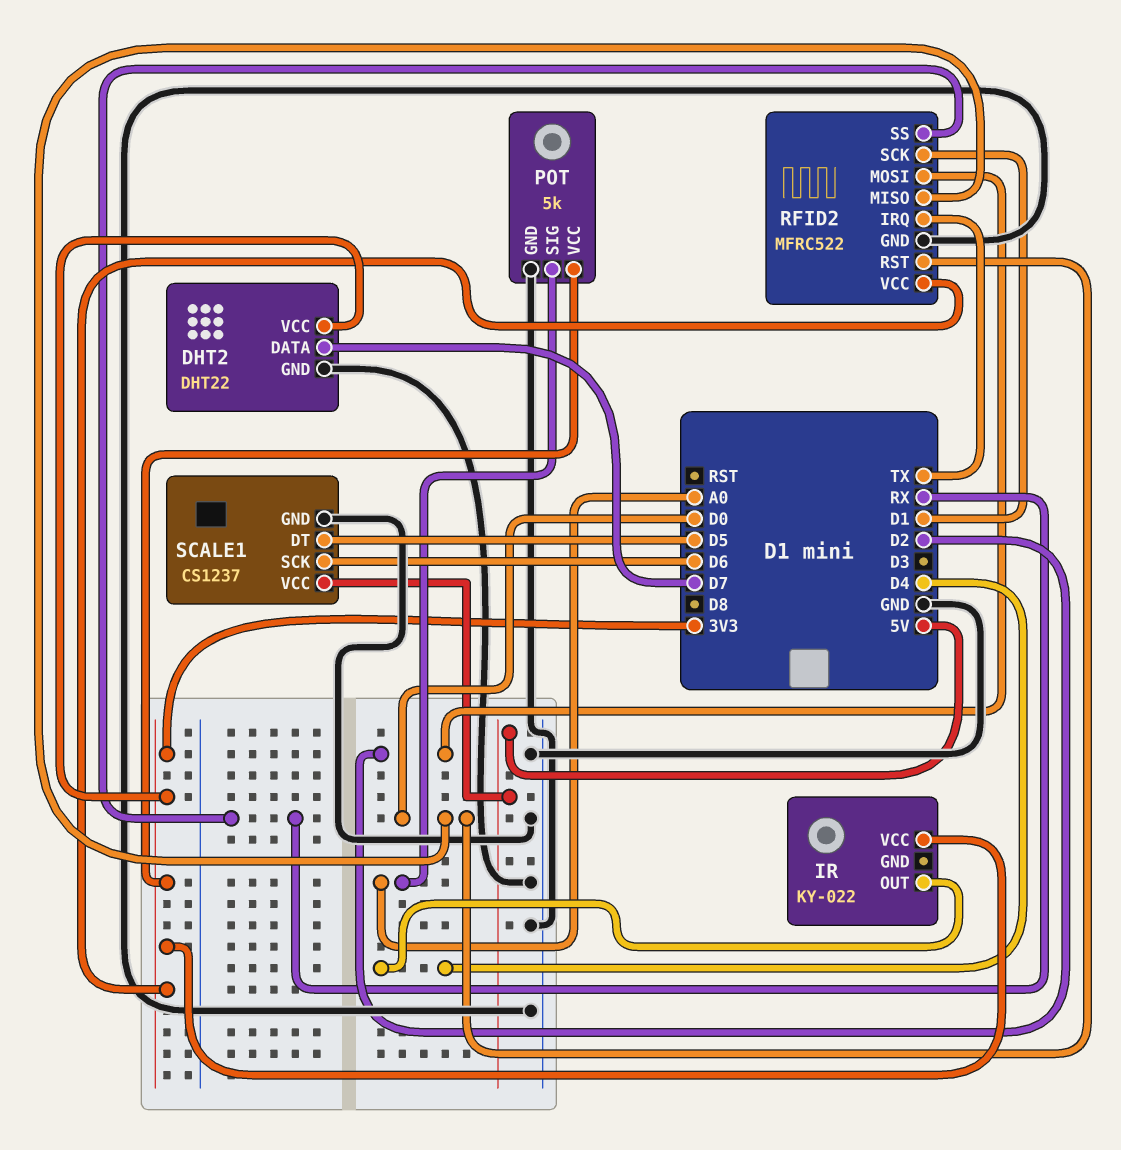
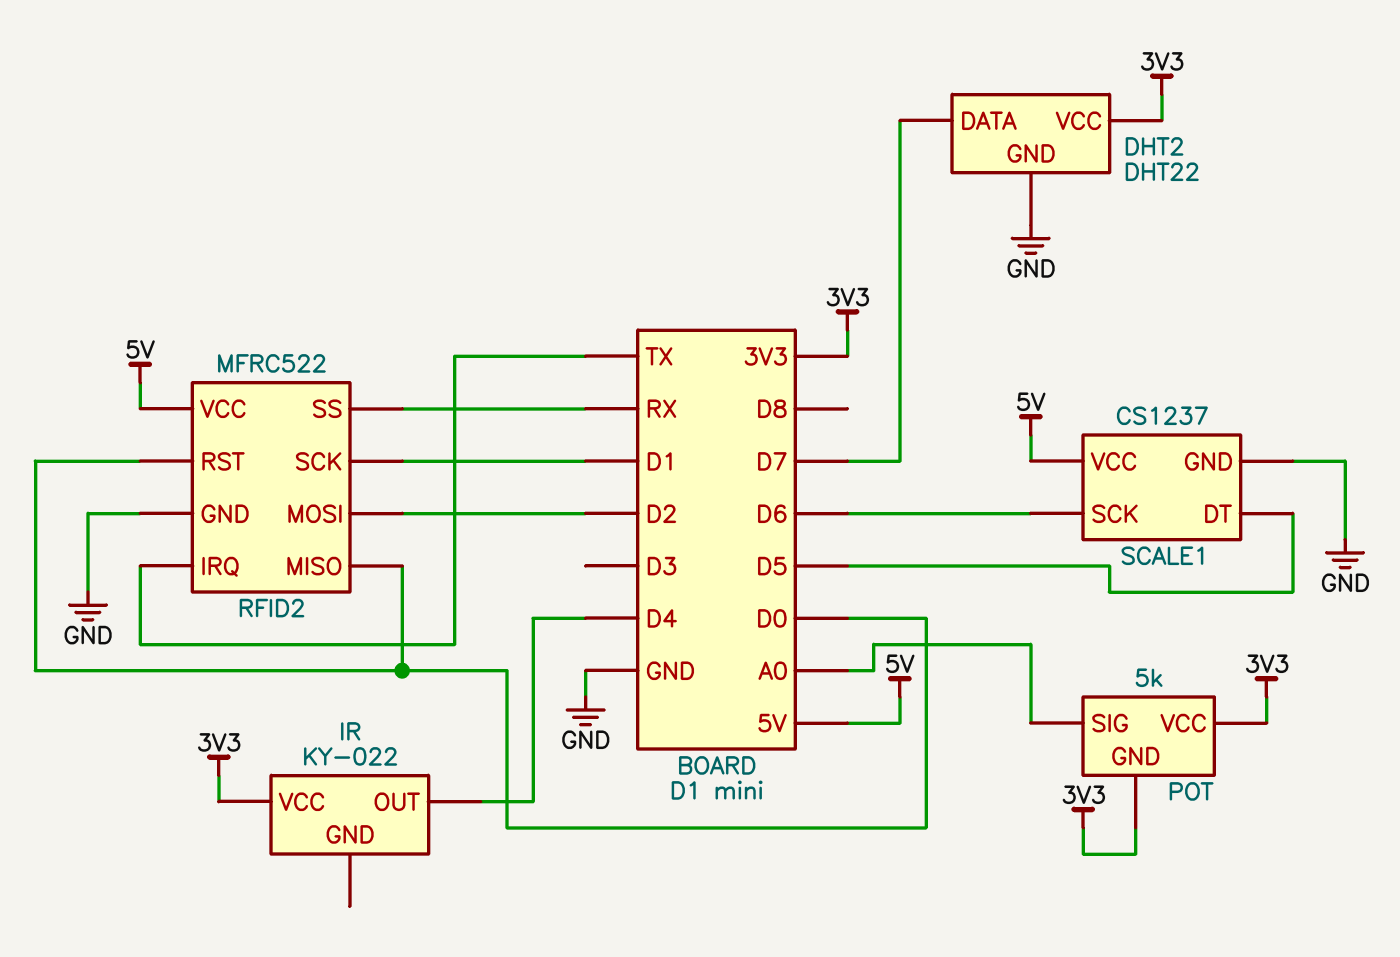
POT pin GND: GND -> 3V3
RFID2 pin VCC: 3V3 -> 5V

